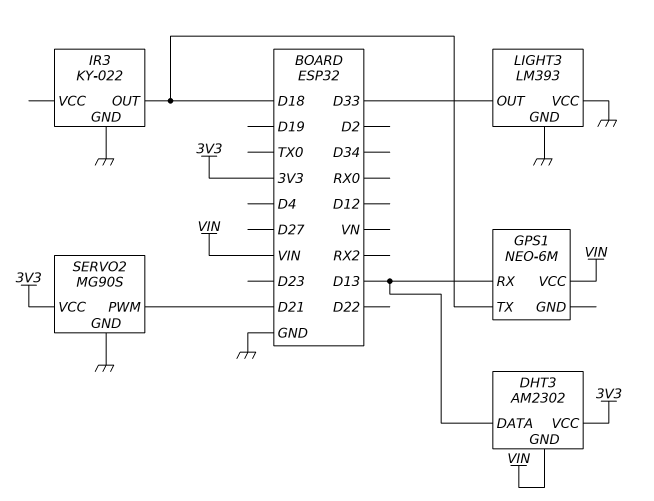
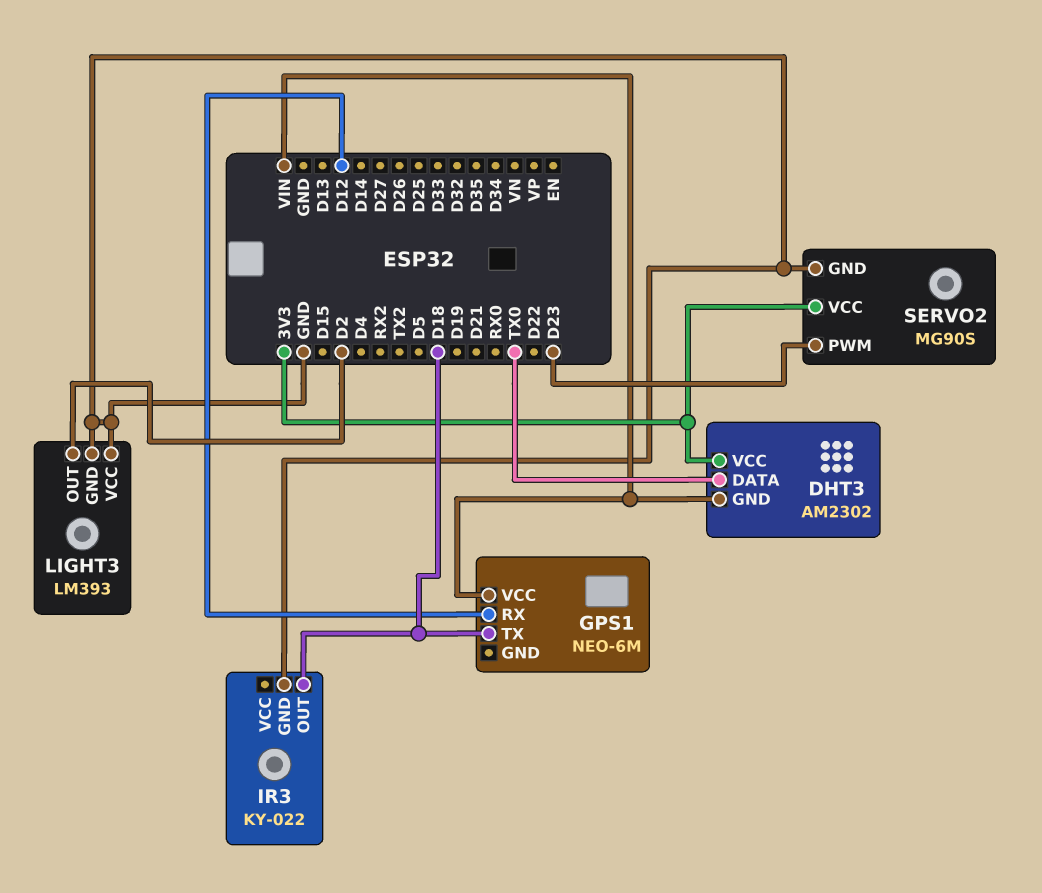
DHT3 pin DATA: D13 -> TX0
GPS1 pin RX: D13 -> D12
LIGHT3 pin OUT: D33 -> D2
SERVO2 pin PWM: D21 -> D23

